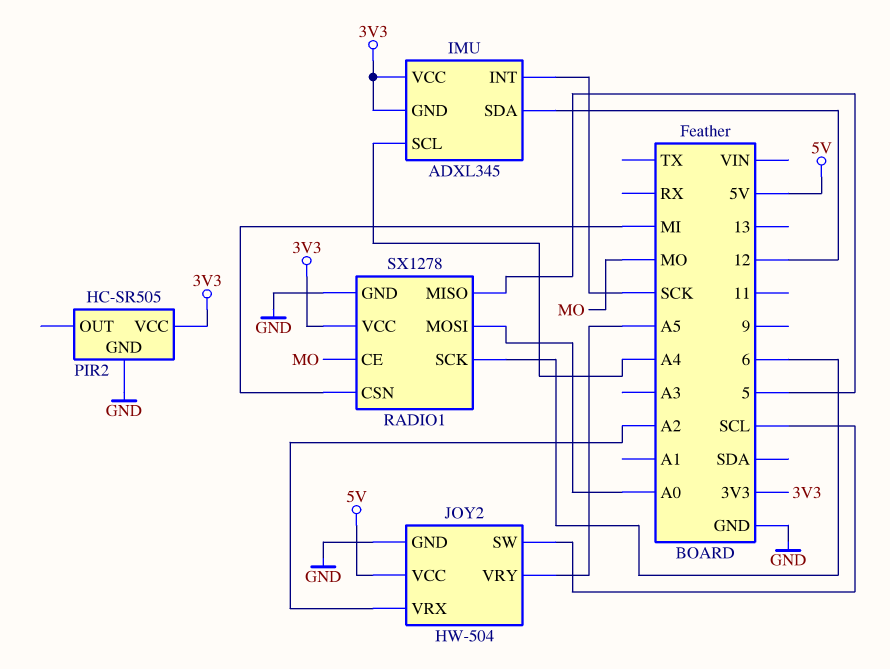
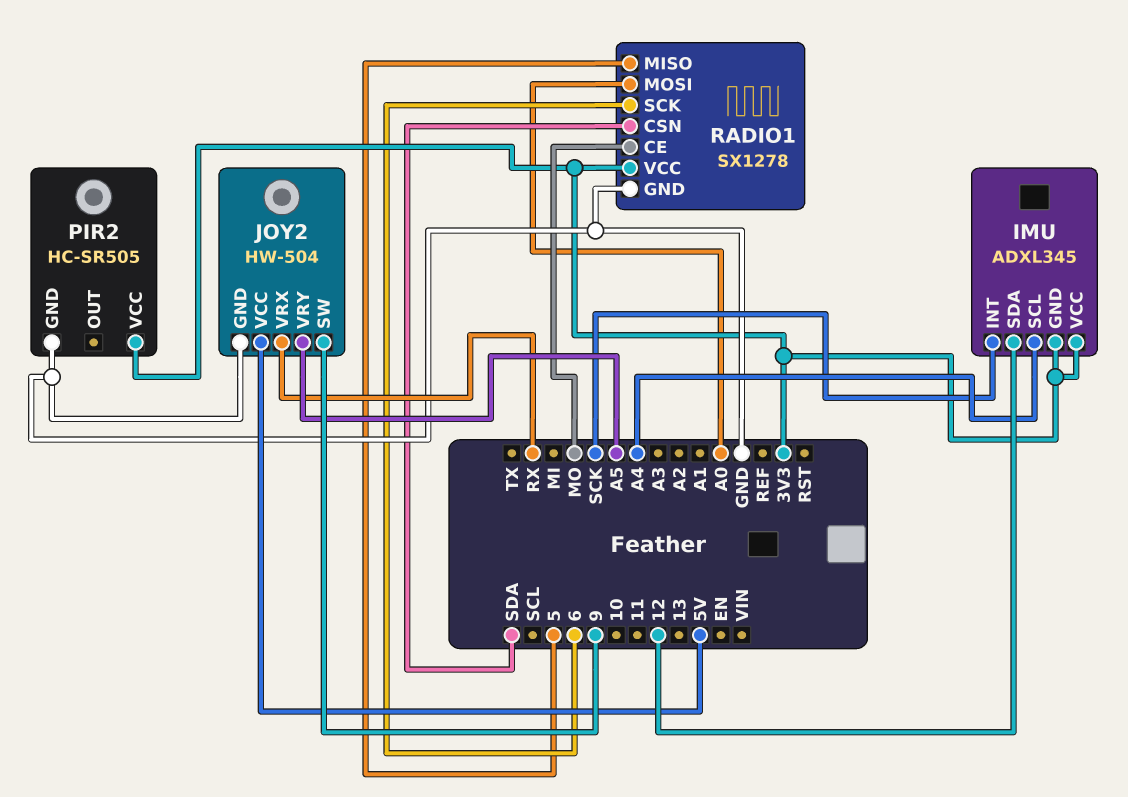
JOY2 pin SW: SCL -> 9
JOY2 pin VRX: A2 -> RX
RADIO1 pin CSN: MI -> SDA

